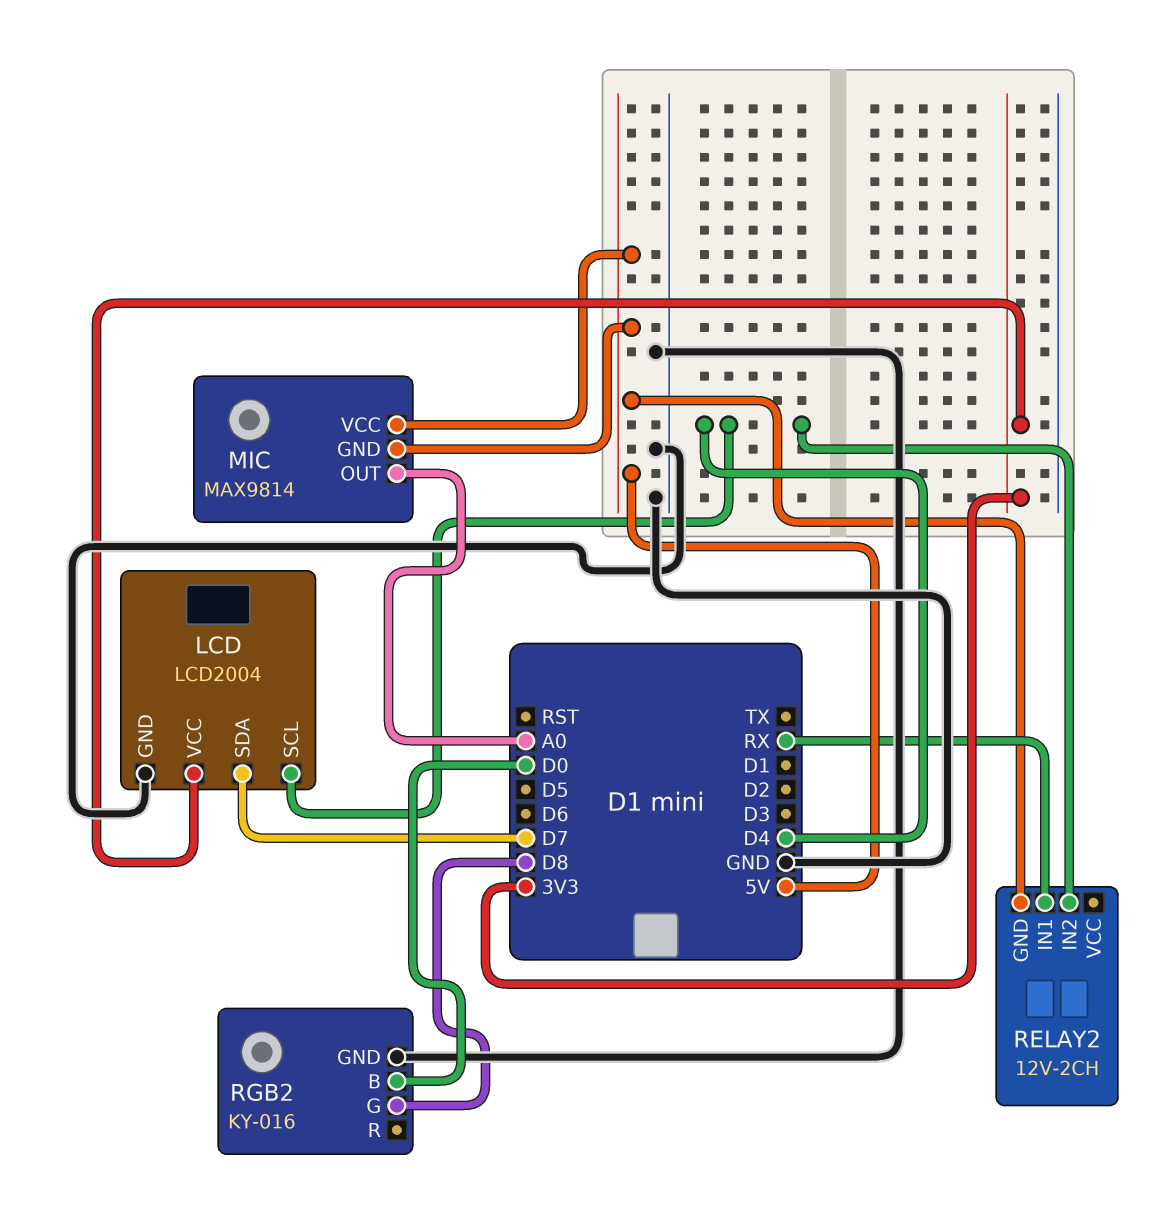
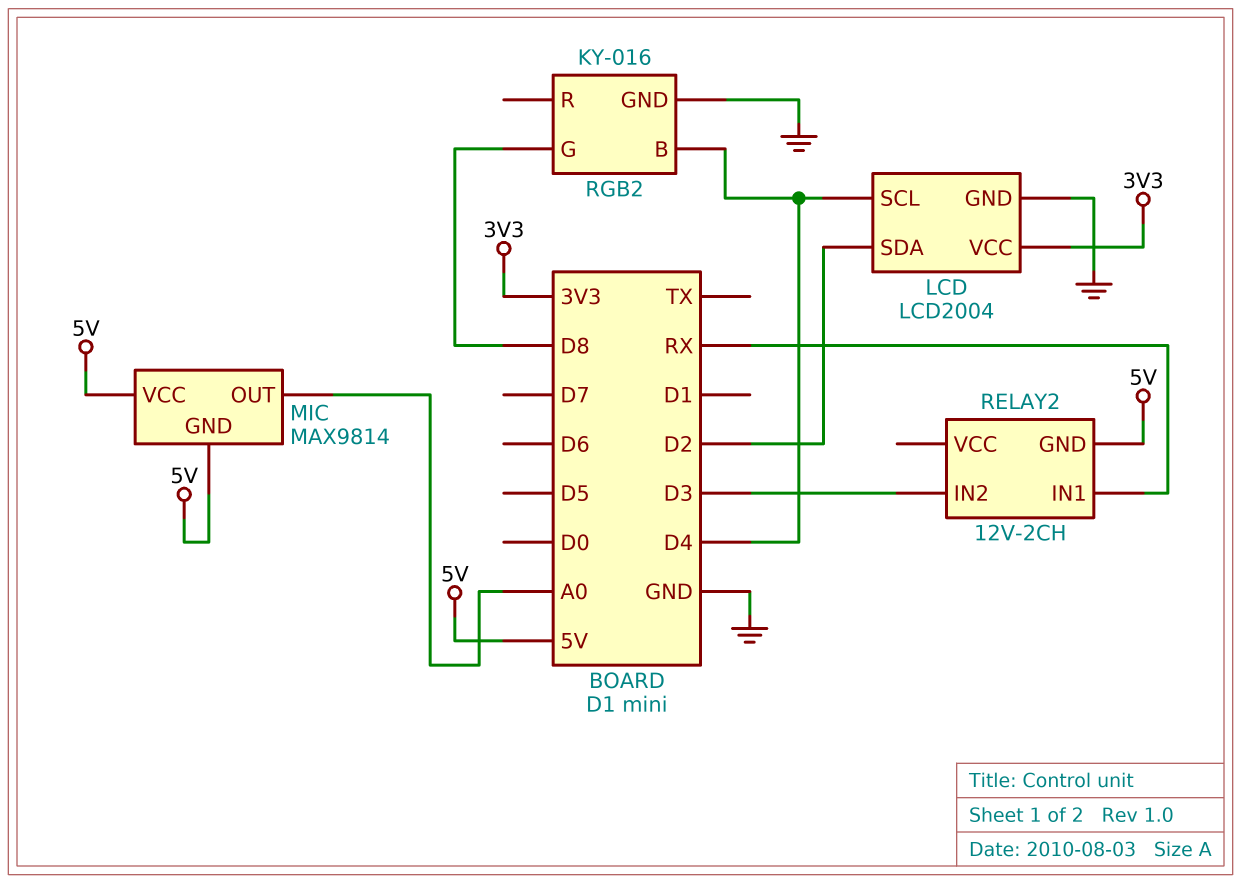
LCD pin SDA: D7 -> D2
RELAY2 pin IN2: D4 -> D3
RGB2 pin B: D0 -> D4

